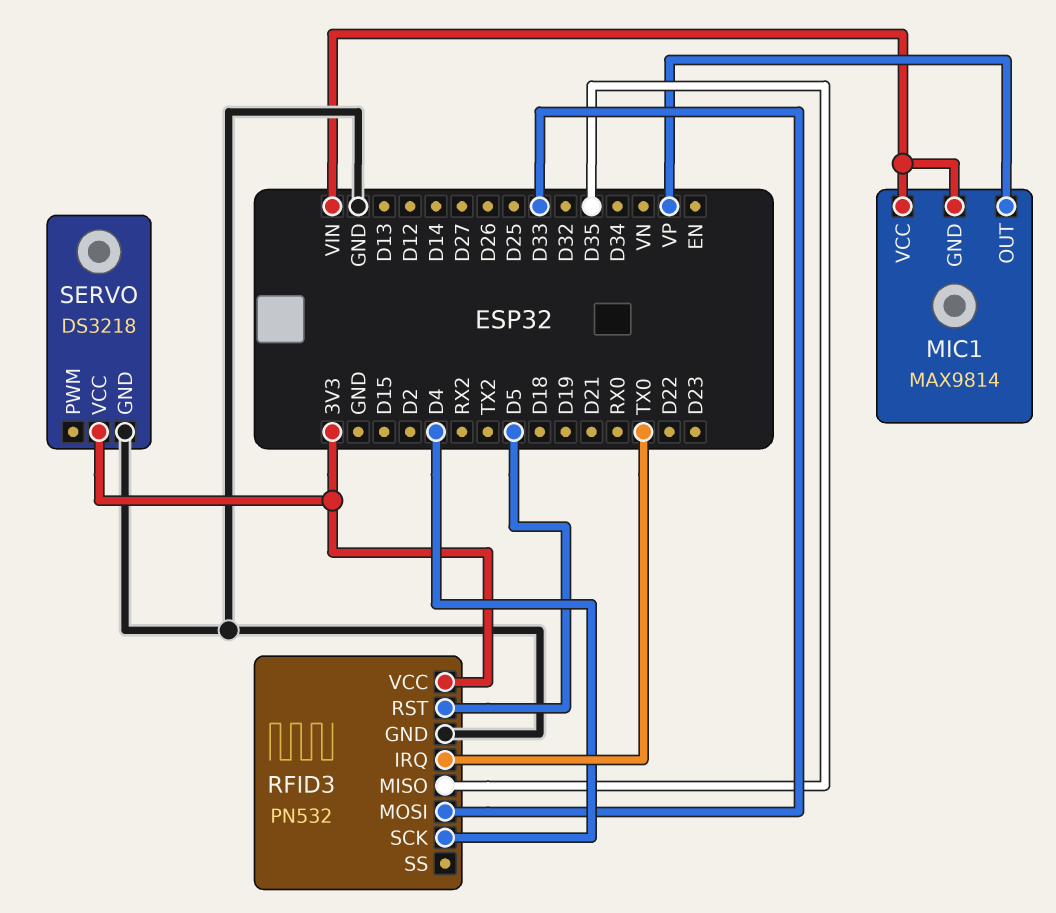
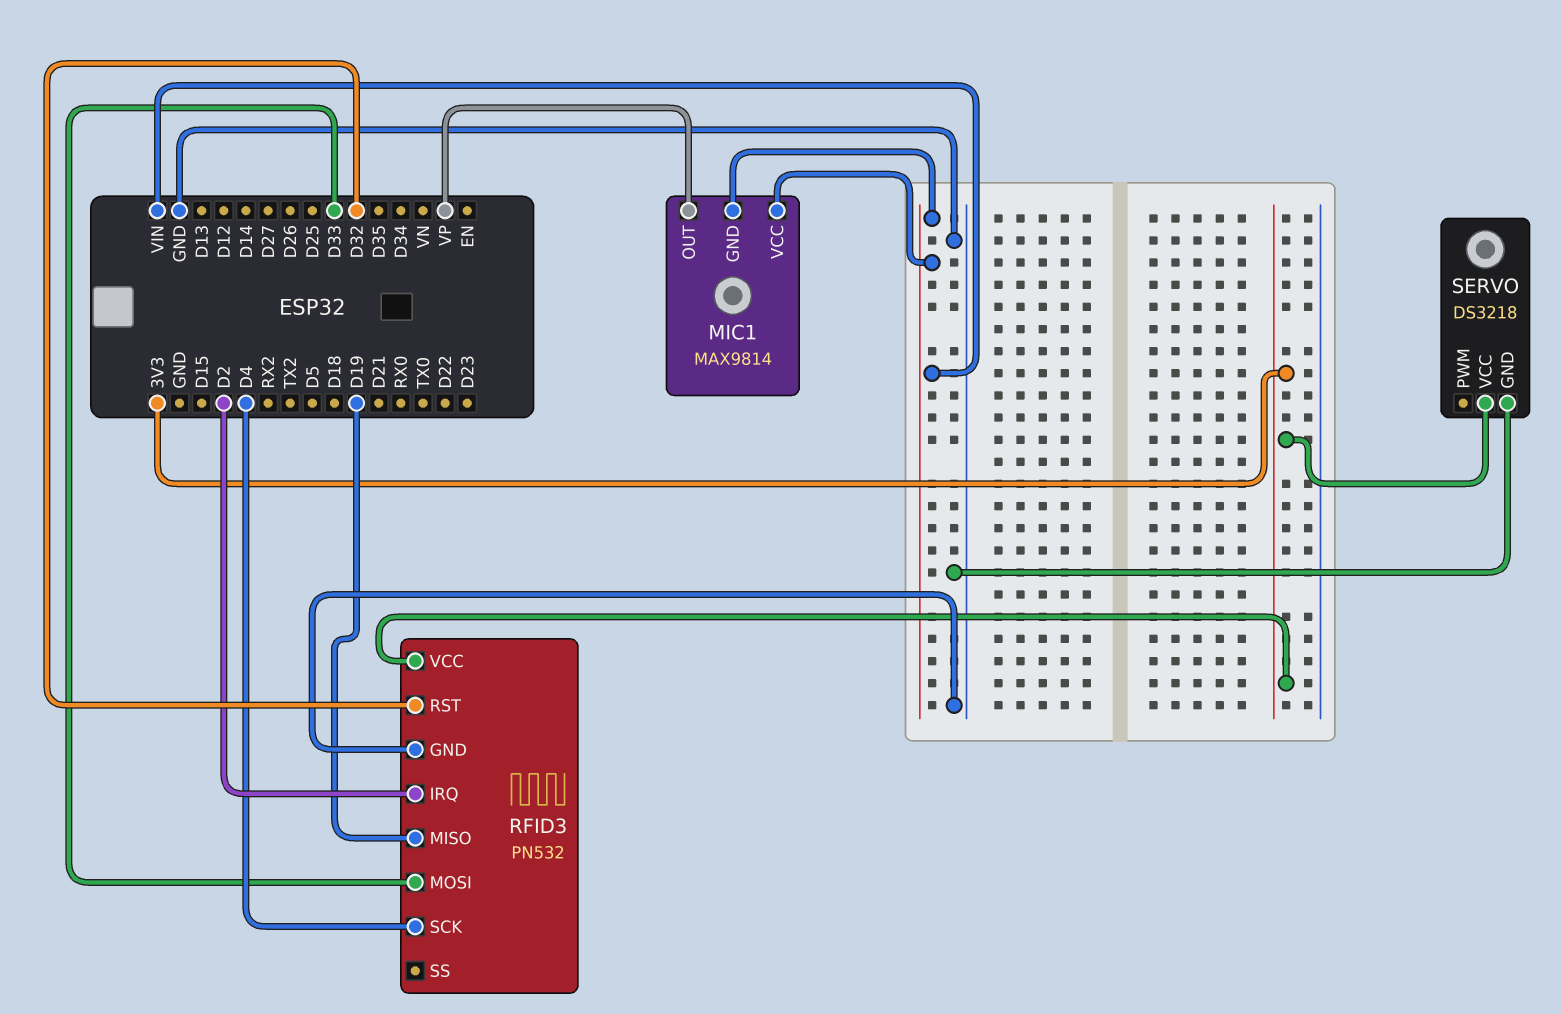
RFID3 pin IRQ: TX0 -> D2
RFID3 pin MISO: D35 -> D19
RFID3 pin RST: D5 -> D32

